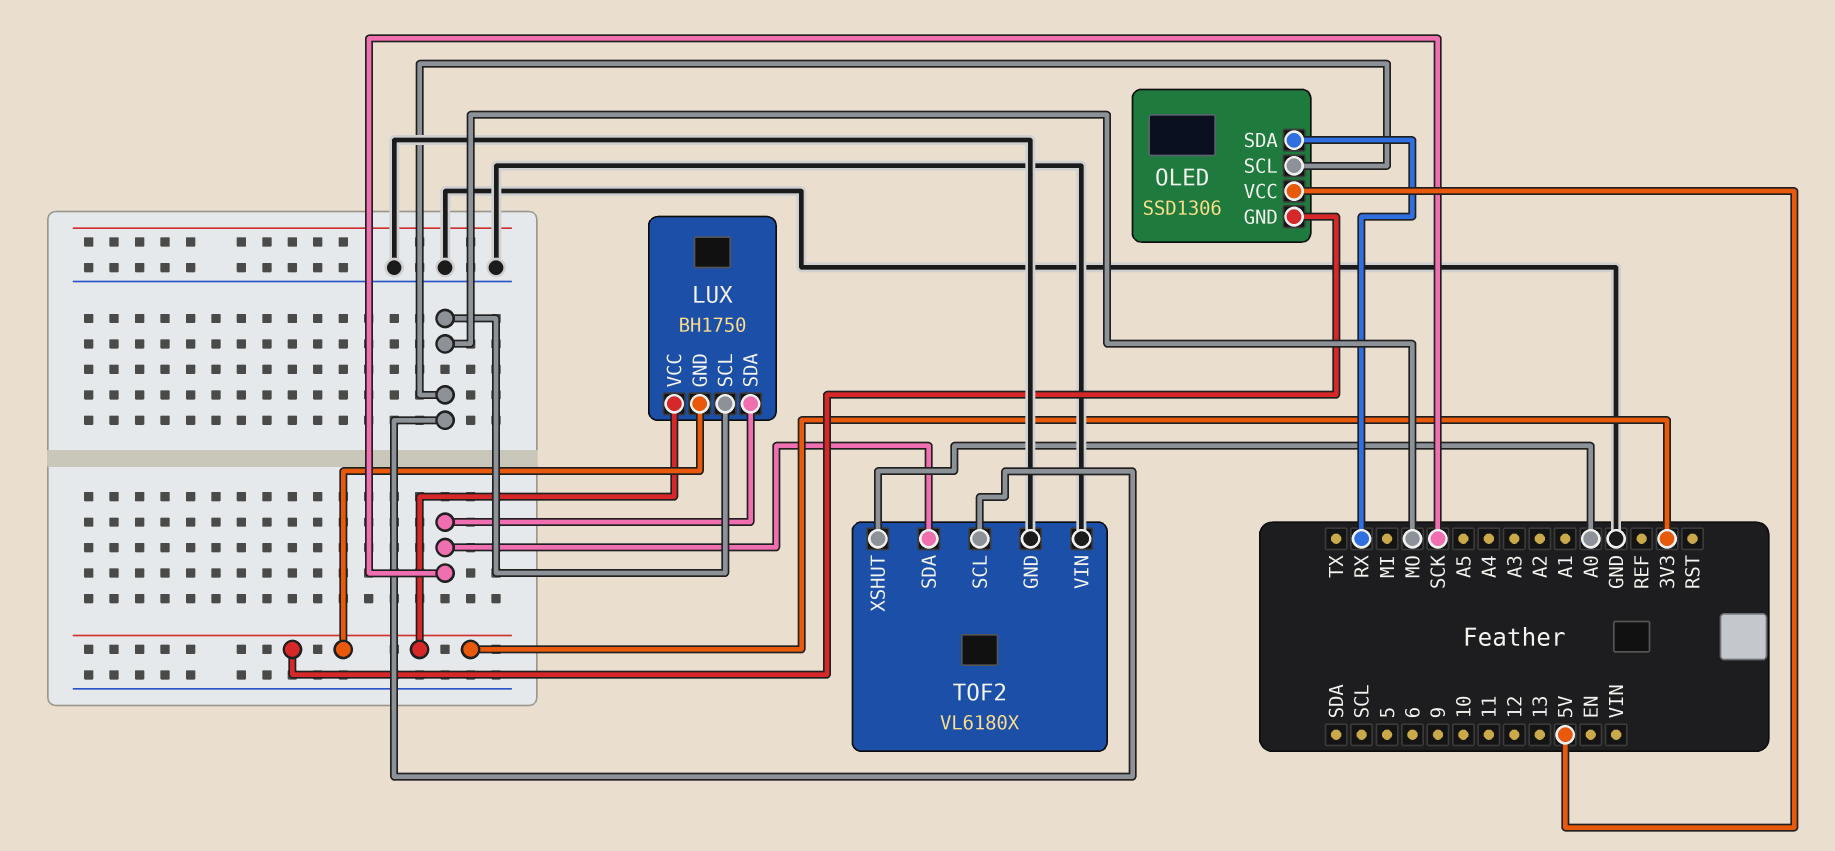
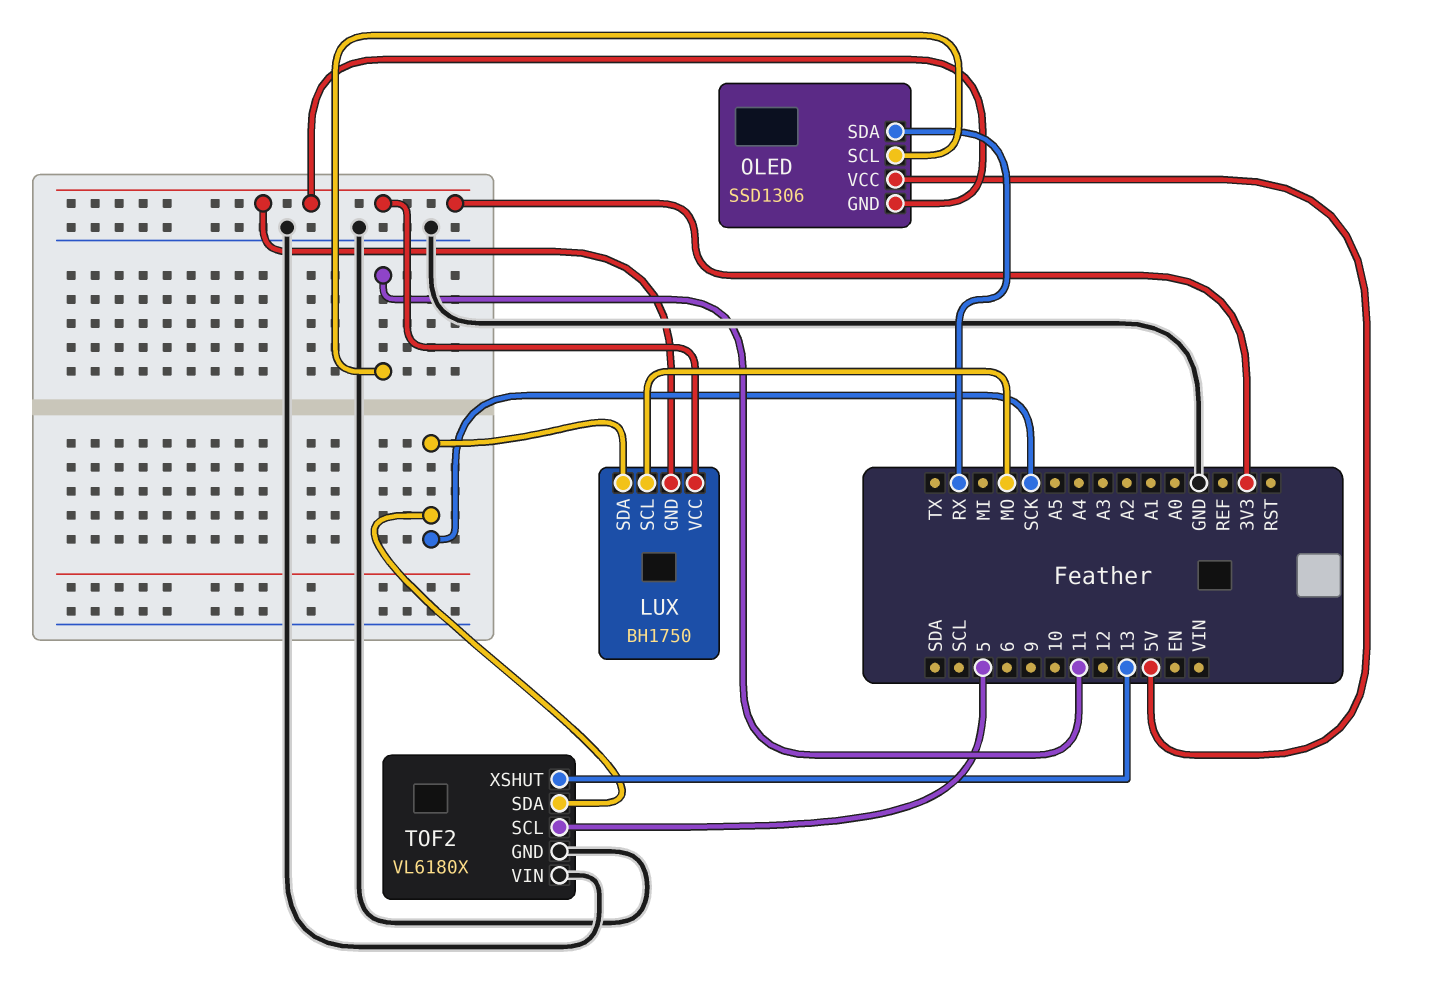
OLED pin SCL: MO -> 11
TOF2 pin SCL: MO -> 5
TOF2 pin XSHUT: A0 -> 13

